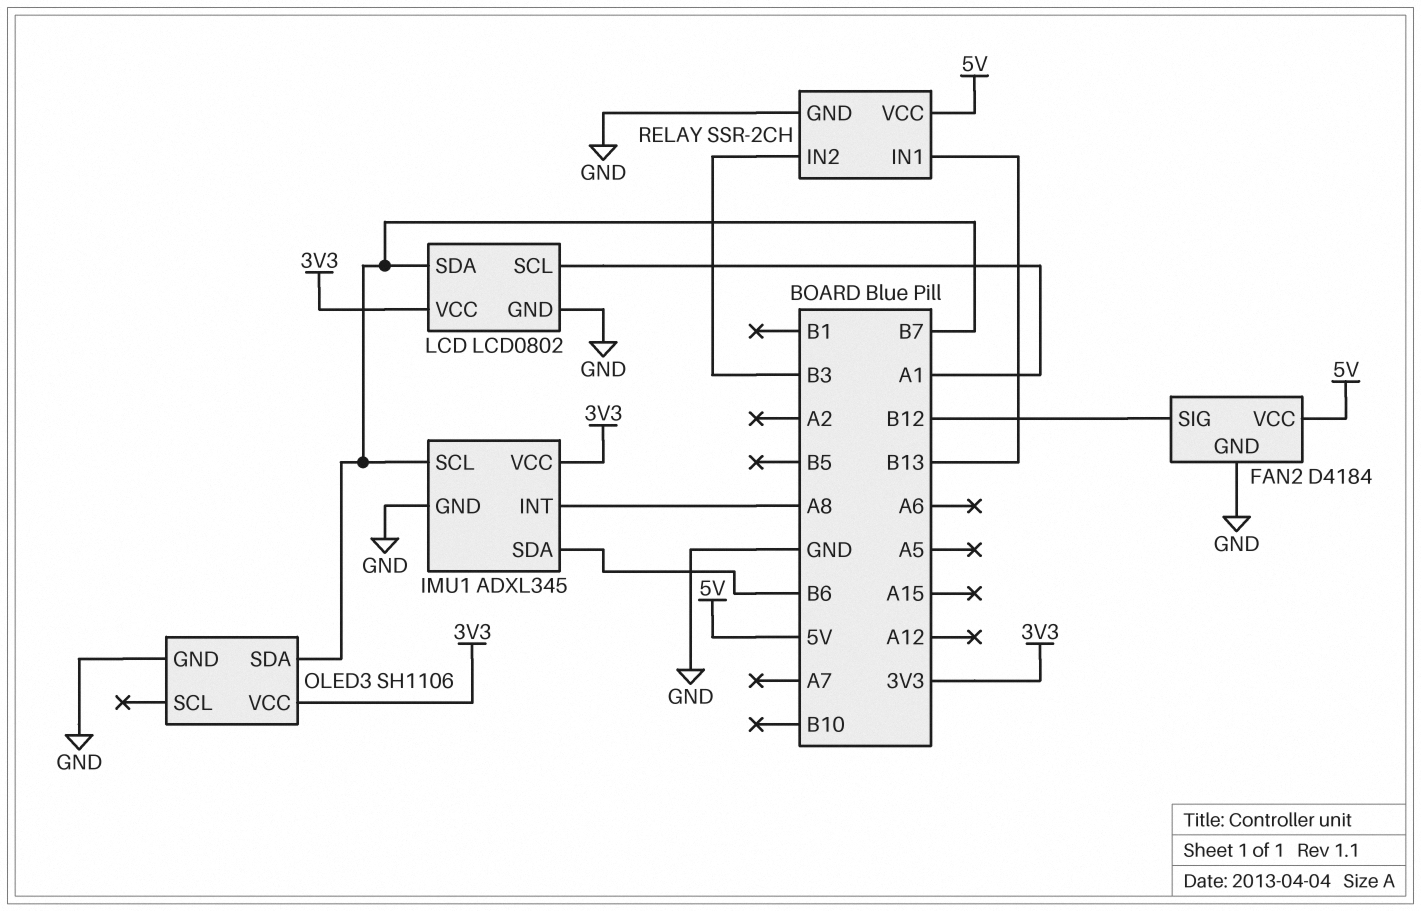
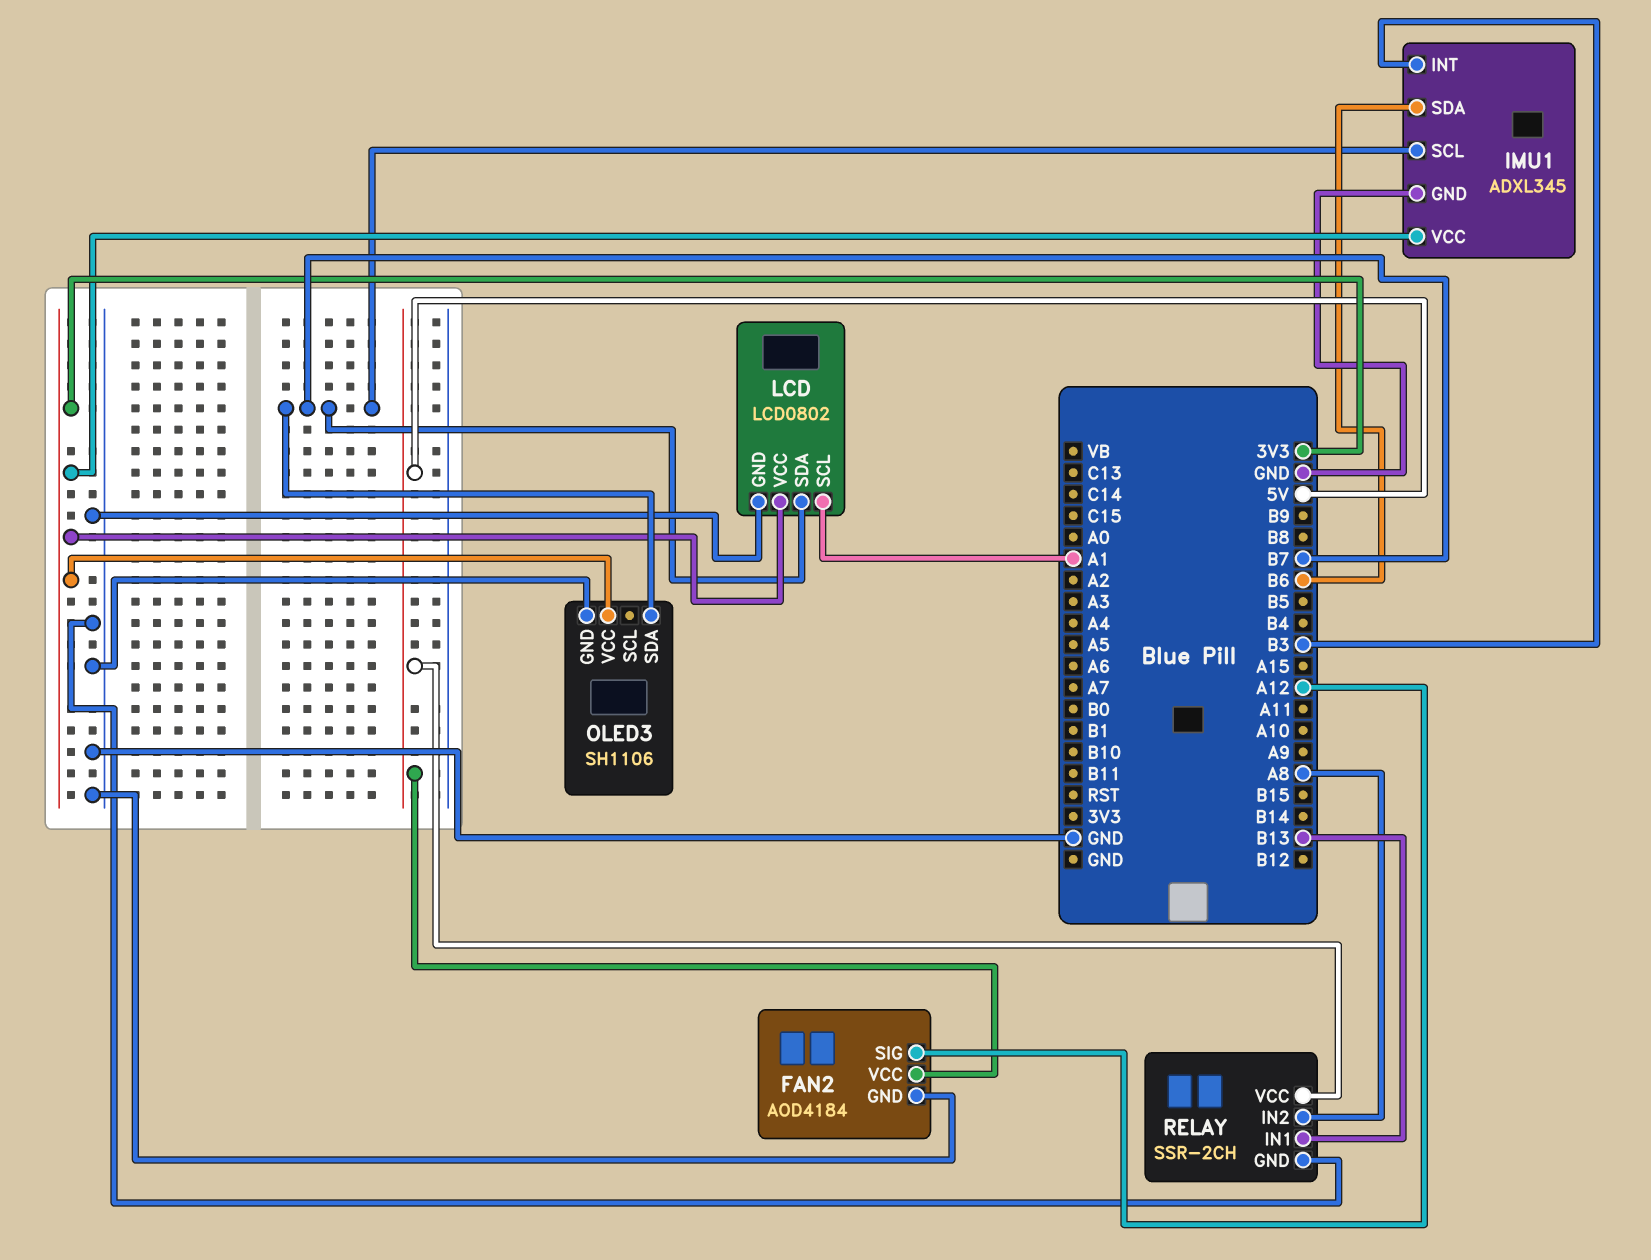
FAN2: D4184 -> AOD4184
FAN2 pin SIG: B12 -> A12
IMU1 pin INT: A8 -> B3
RELAY pin IN2: B3 -> A8

